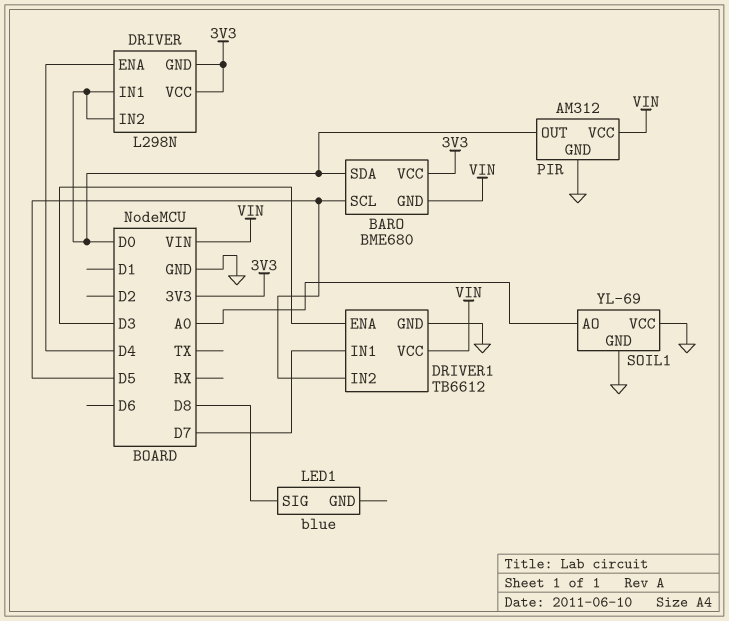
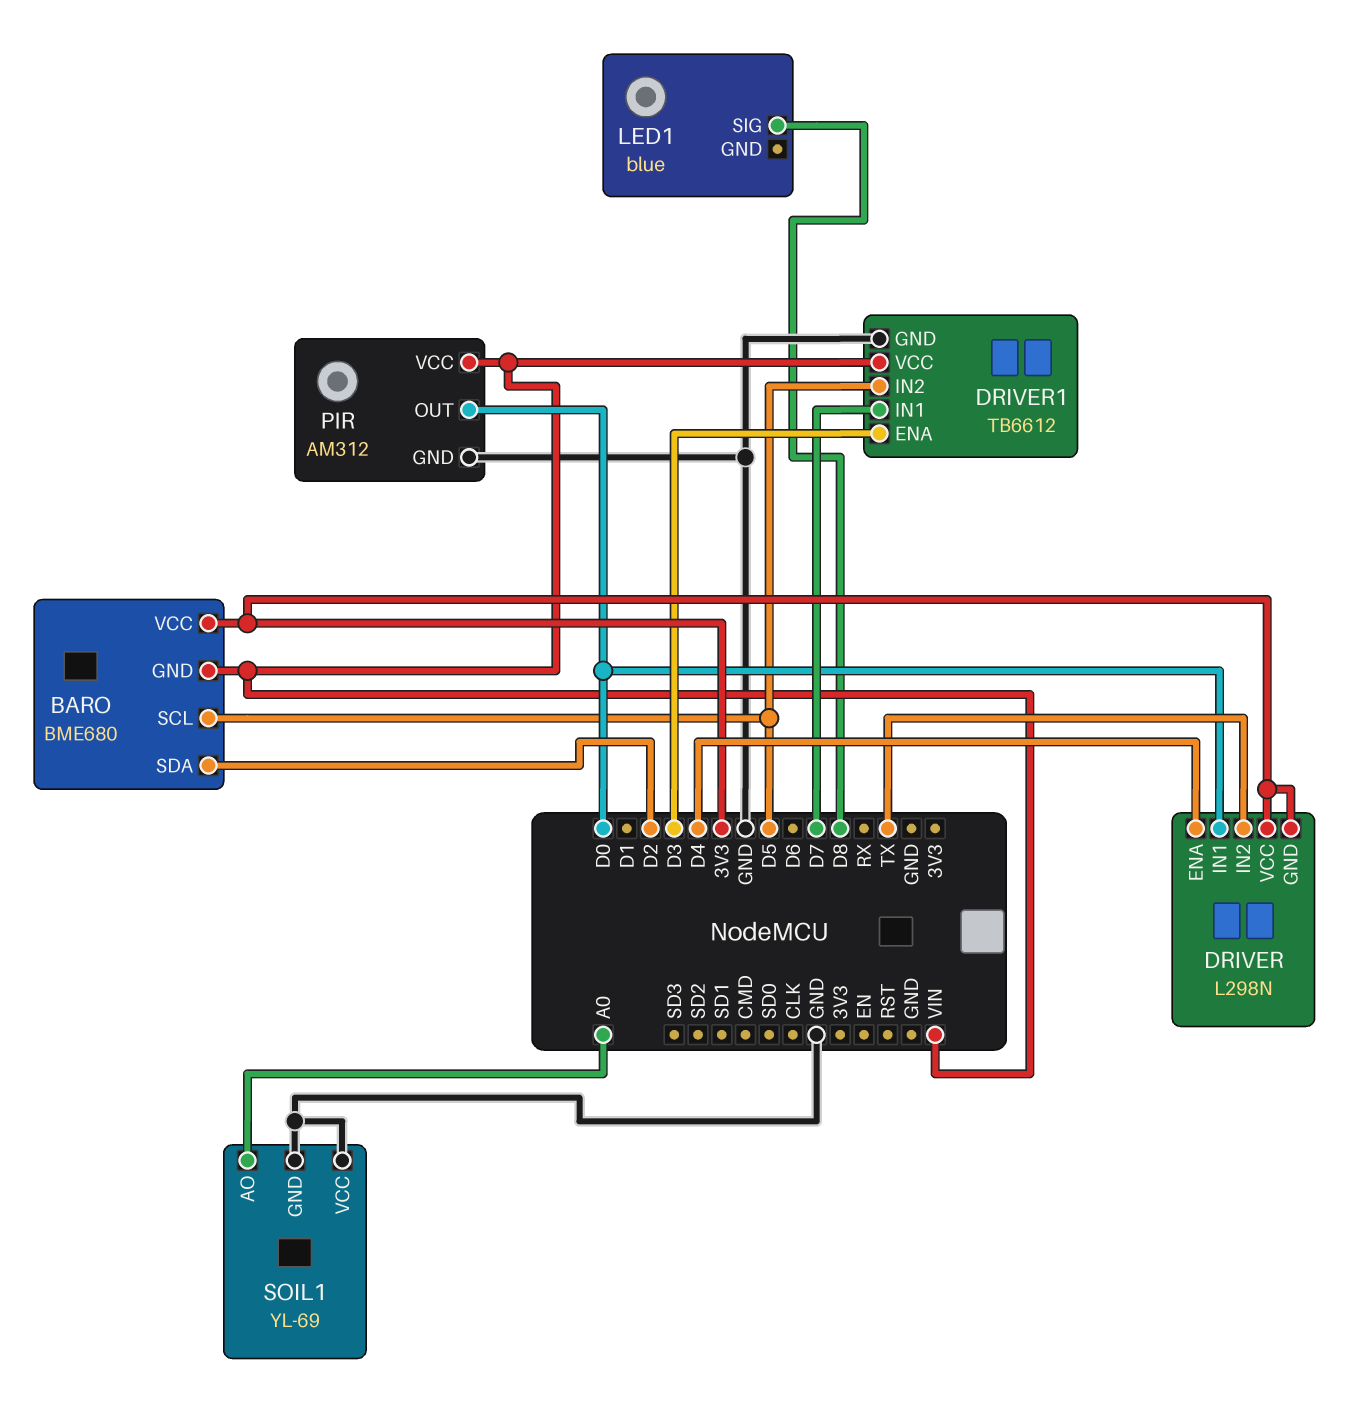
BARO pin SDA: D0 -> D2
DRIVER pin IN2: D0 -> TX

